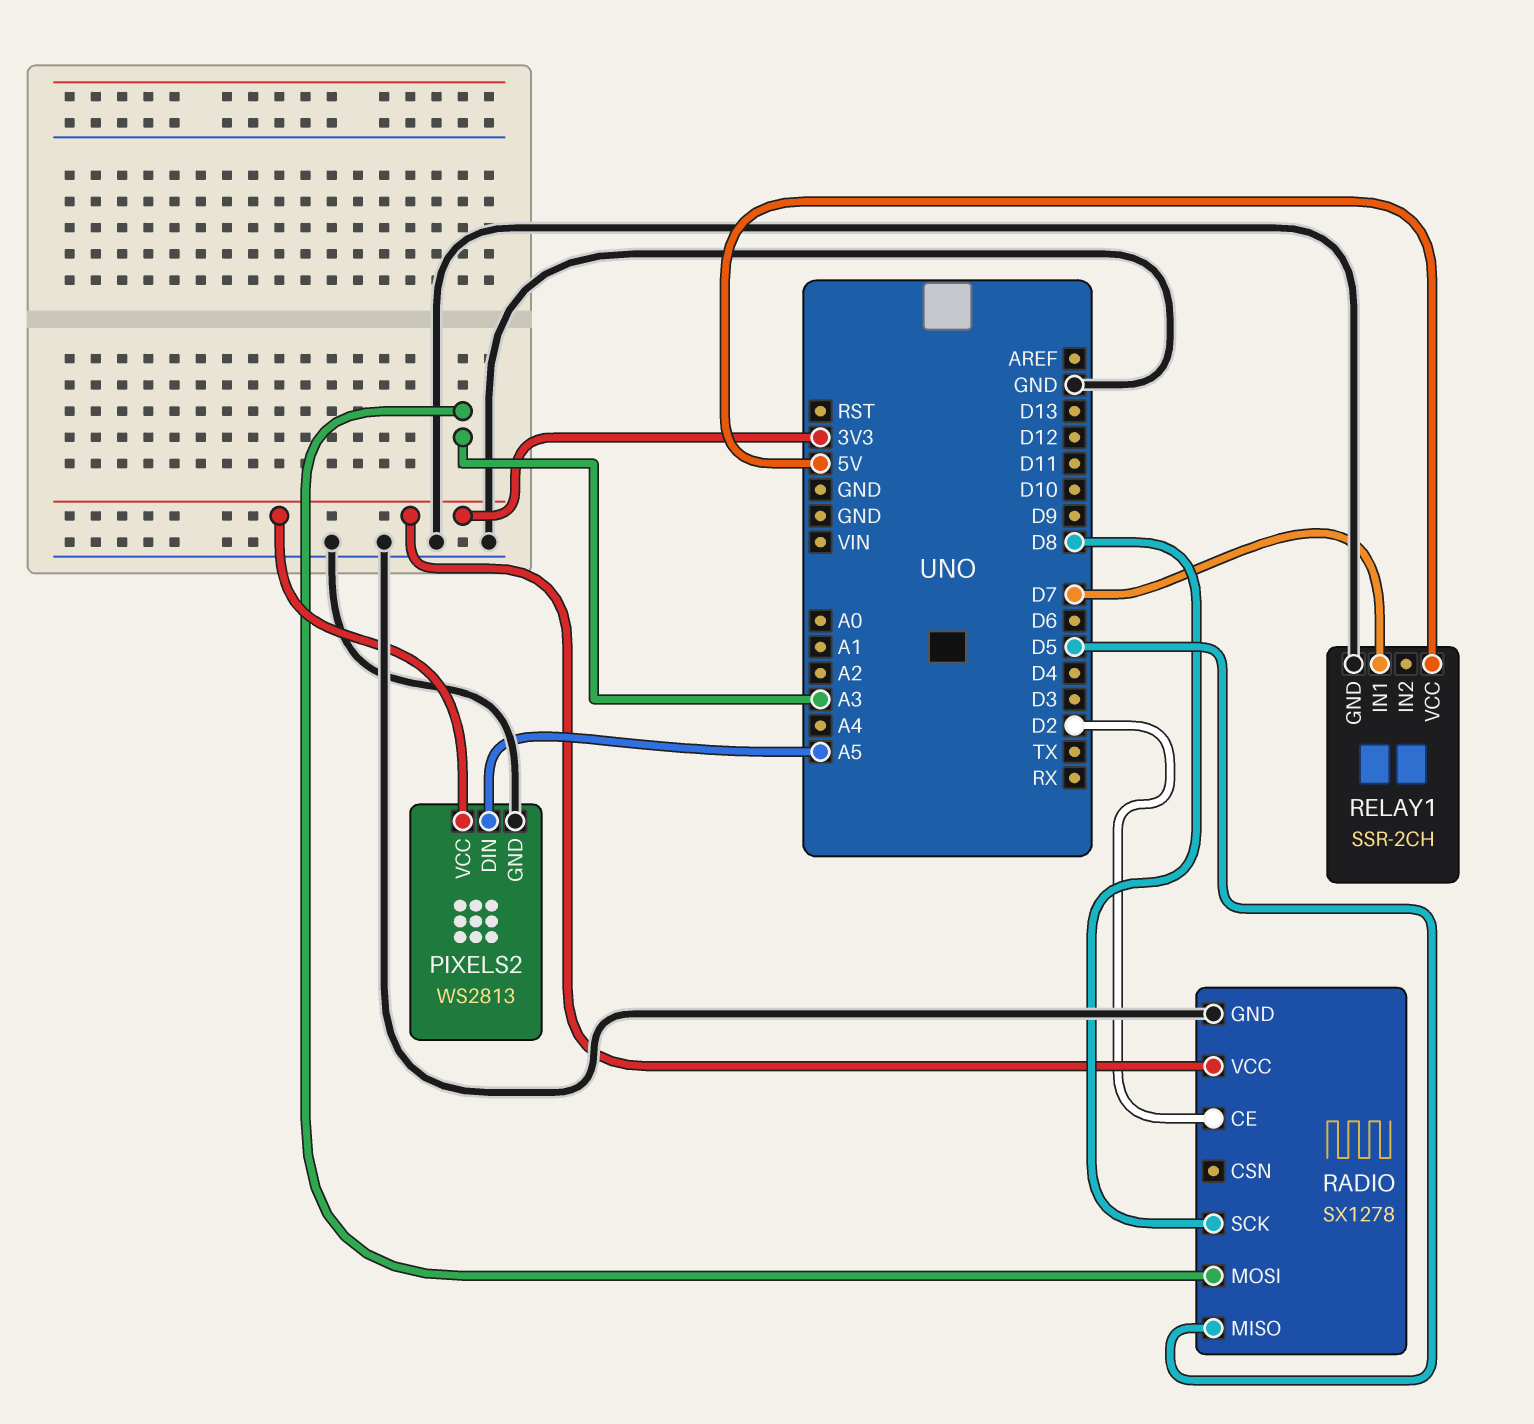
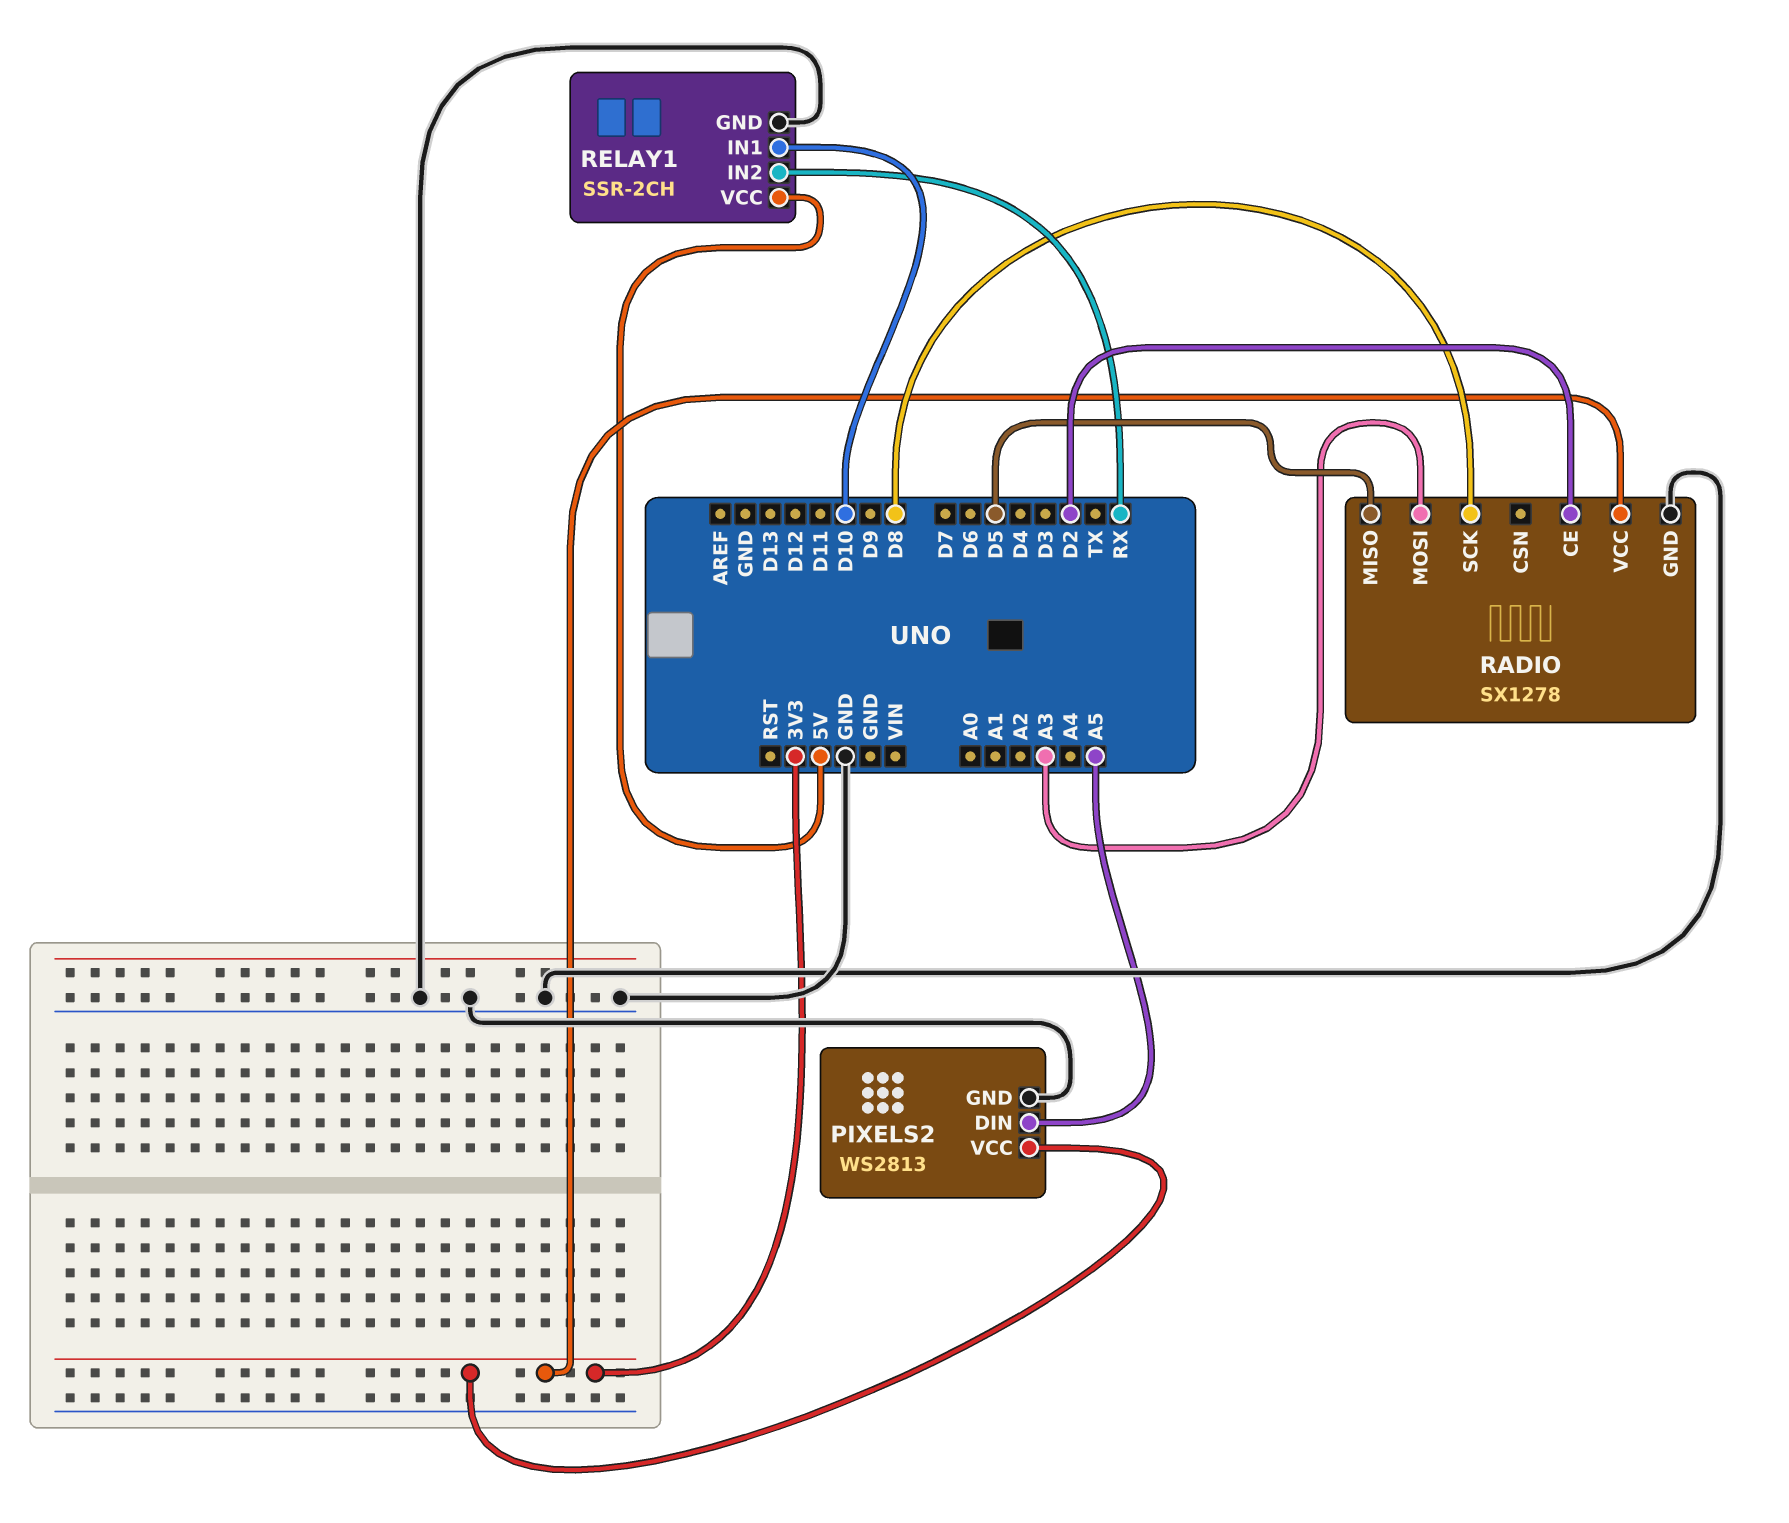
RELAY1 pin IN1: D7 -> D10
RELAY1 pin IN2: none -> RX

